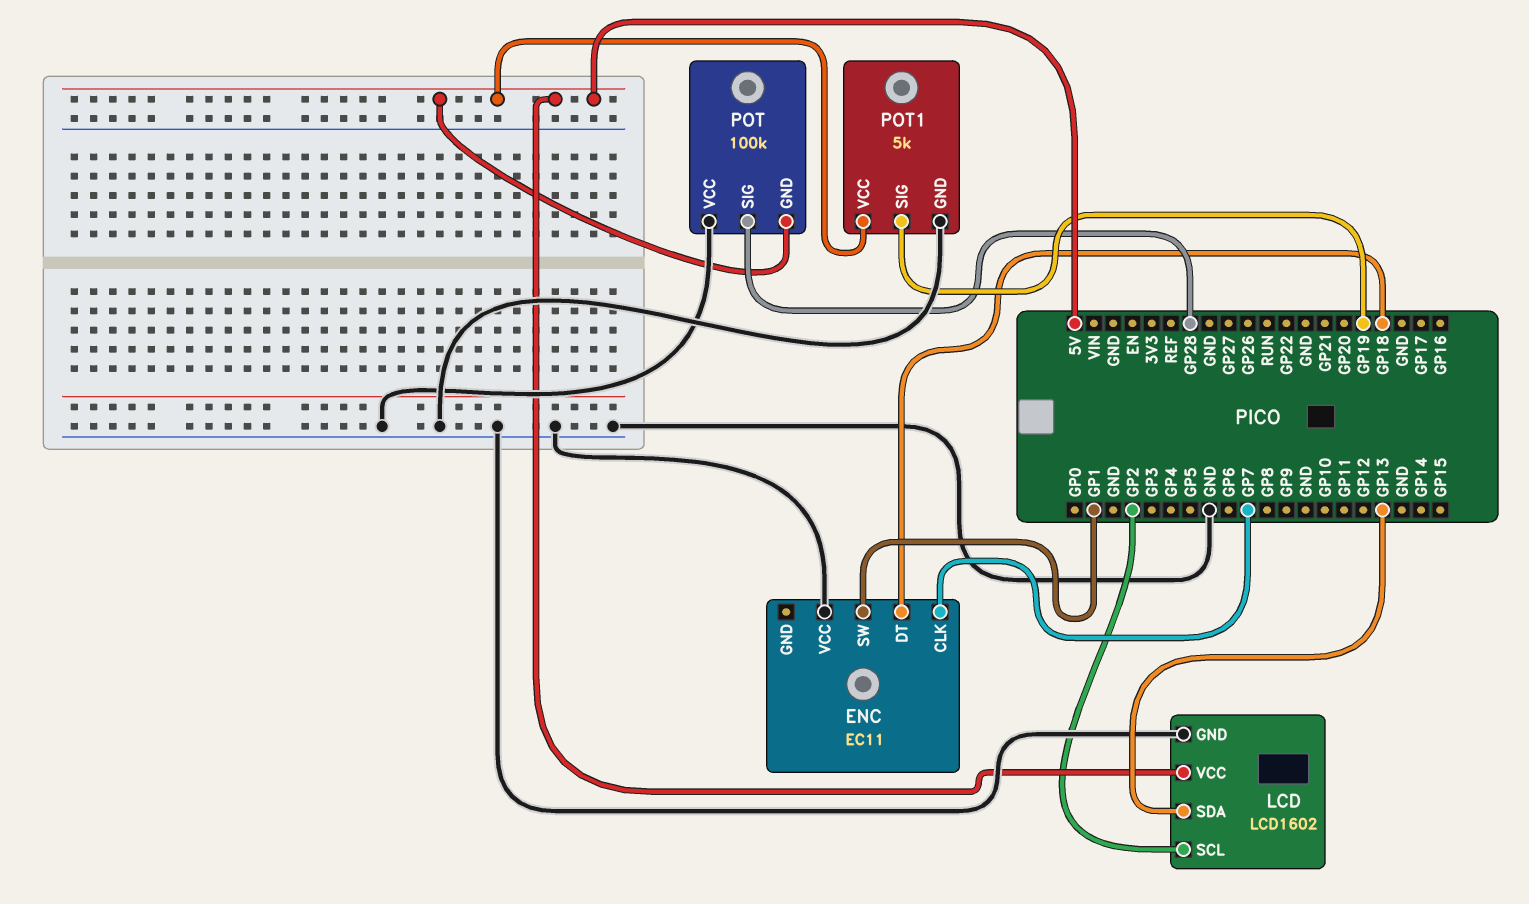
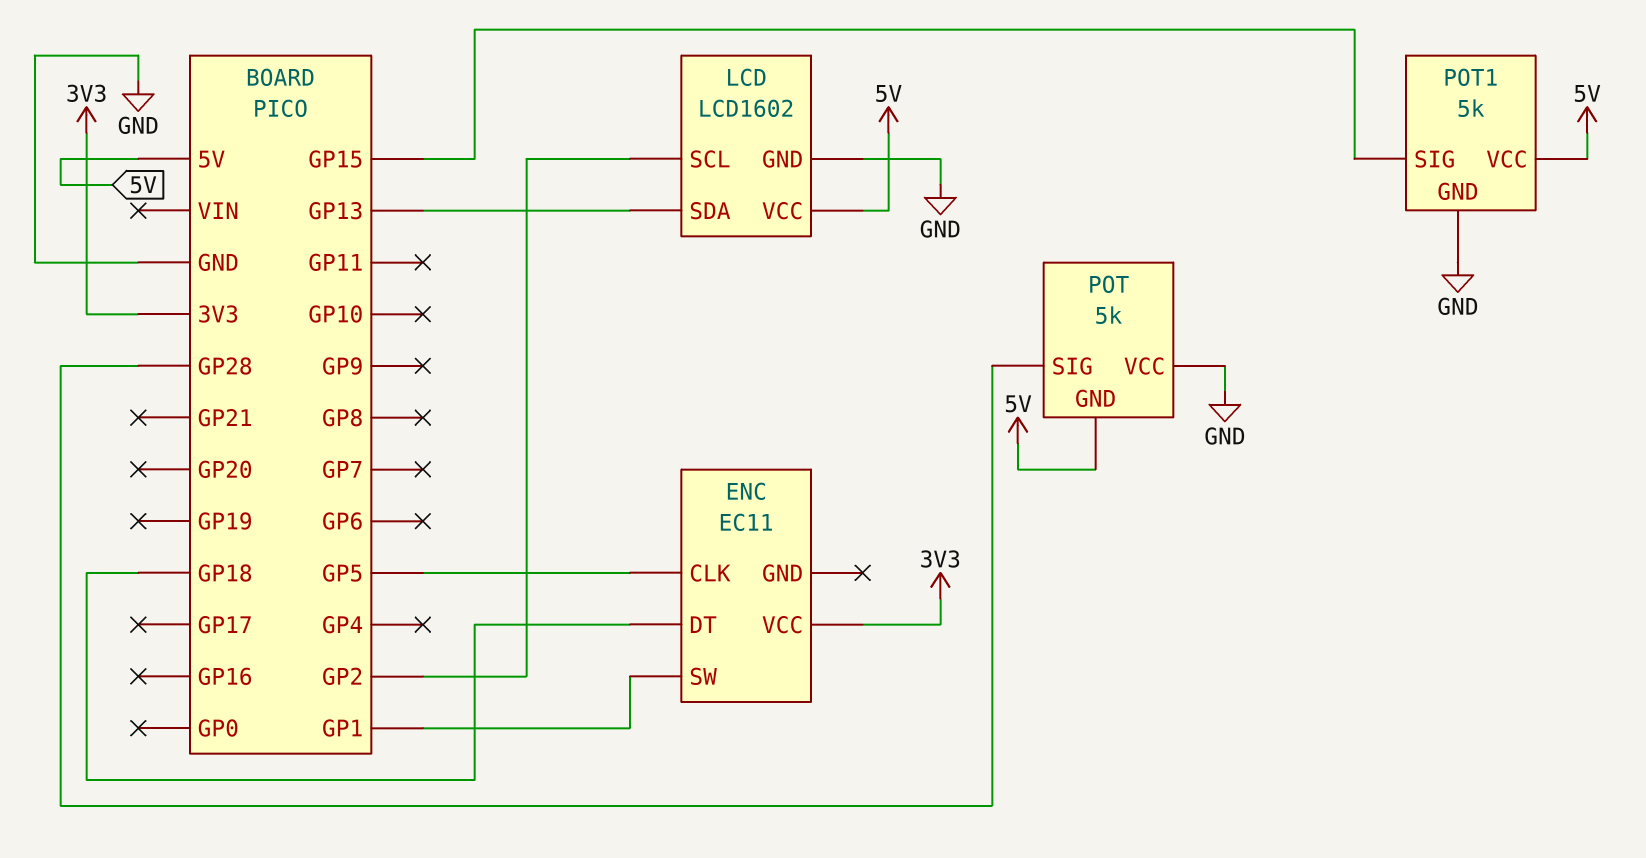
ENC pin CLK: GP7 -> GP5
ENC pin VCC: GND -> 3V3
POT: 100k -> 5k
POT1 pin SIG: GP19 -> GP15

